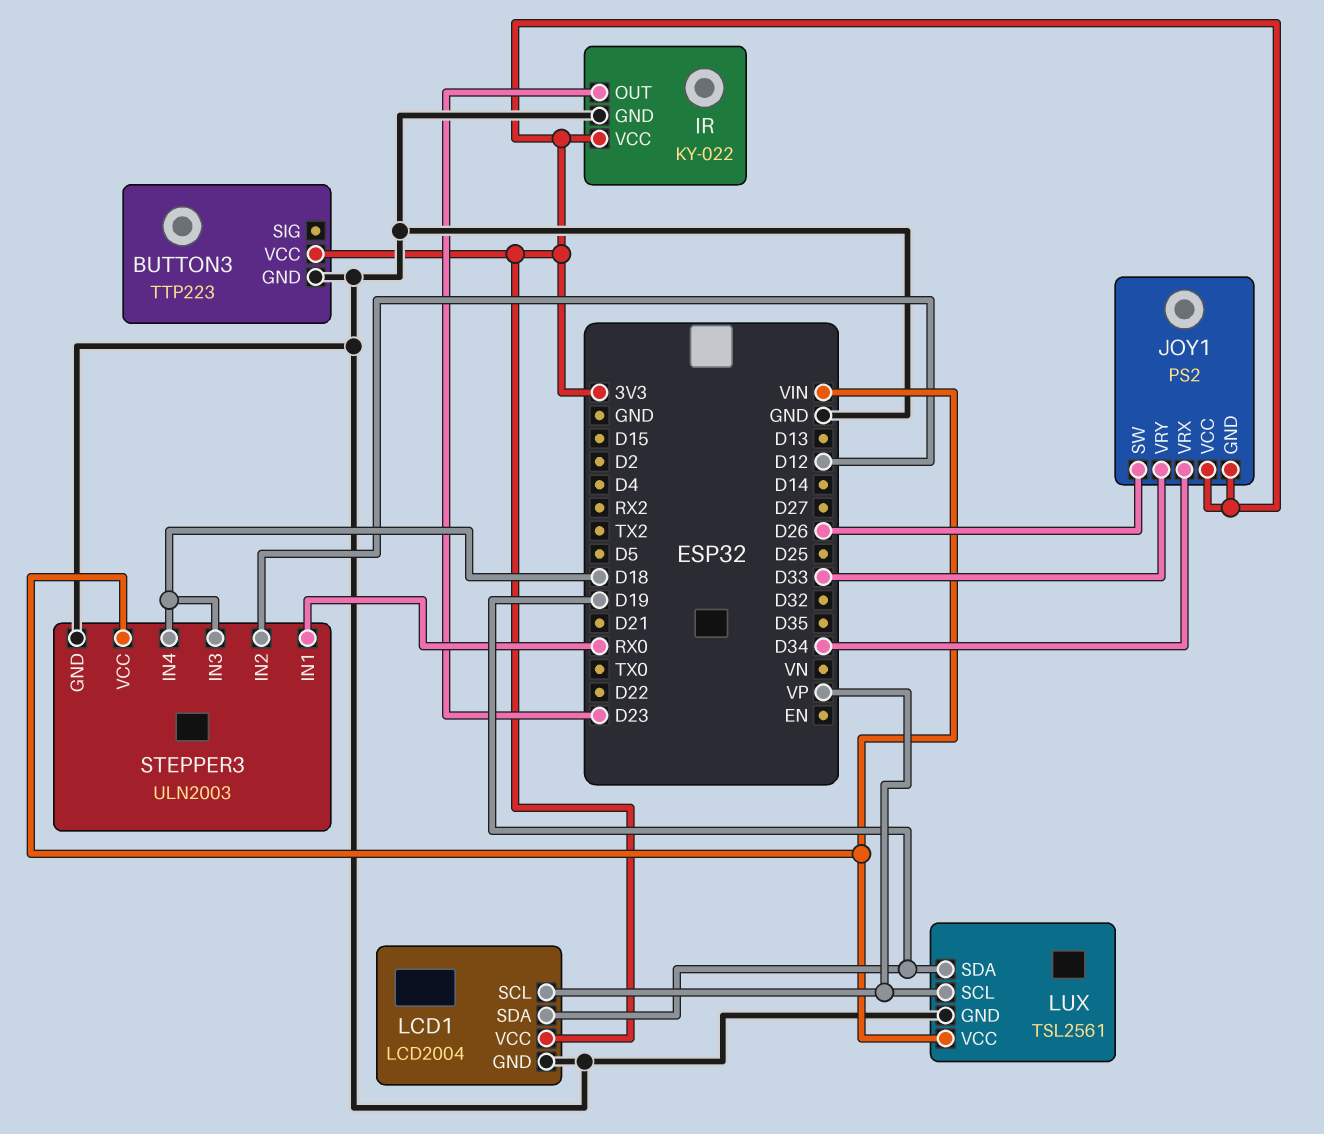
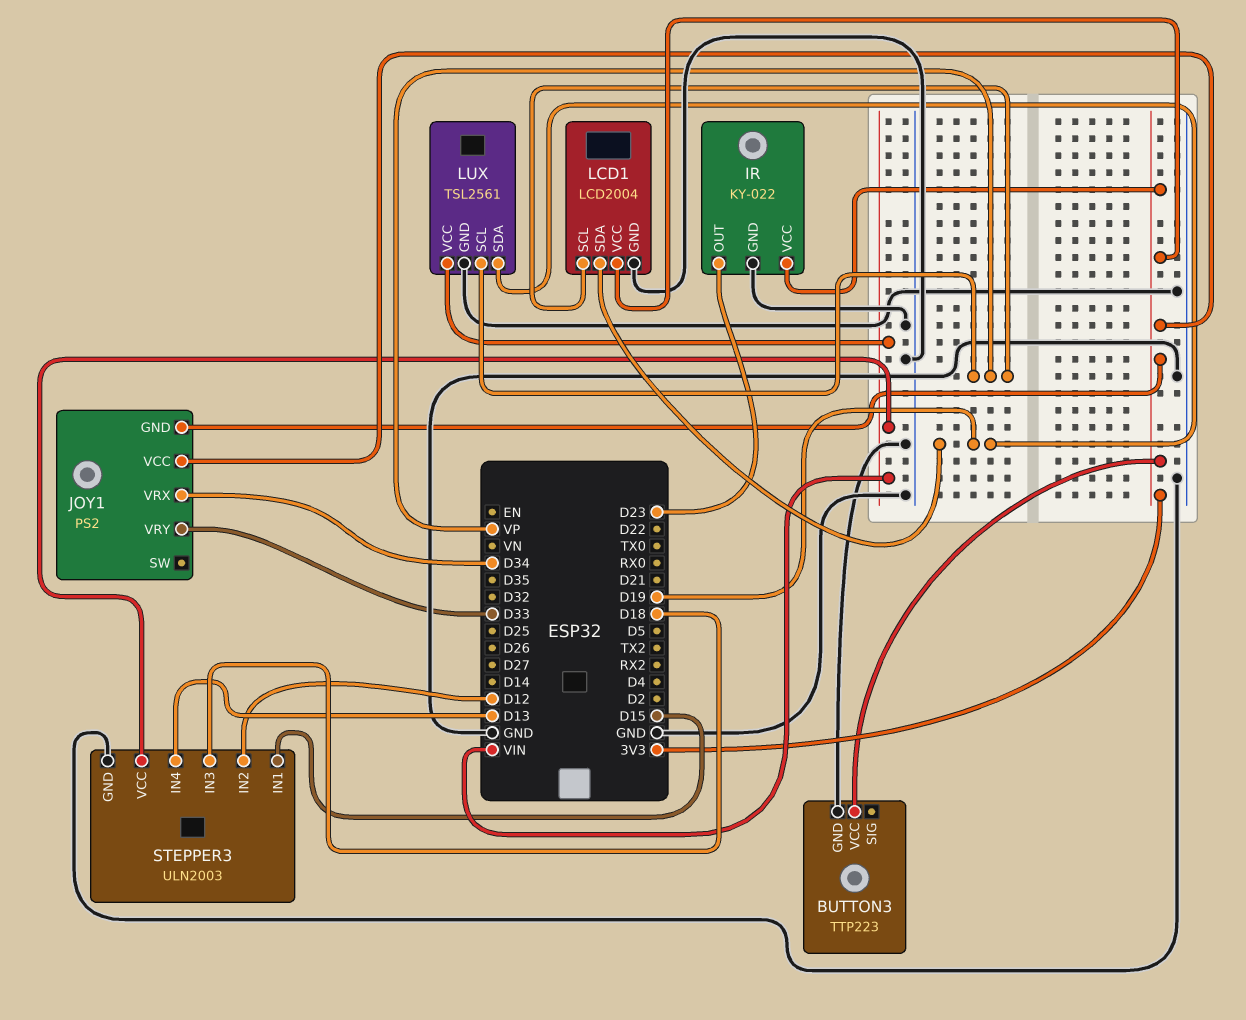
JOY1 pin SW: D26 -> none
STEPPER3 pin IN1: RX0 -> D15
STEPPER3 pin IN4: D18 -> D13

